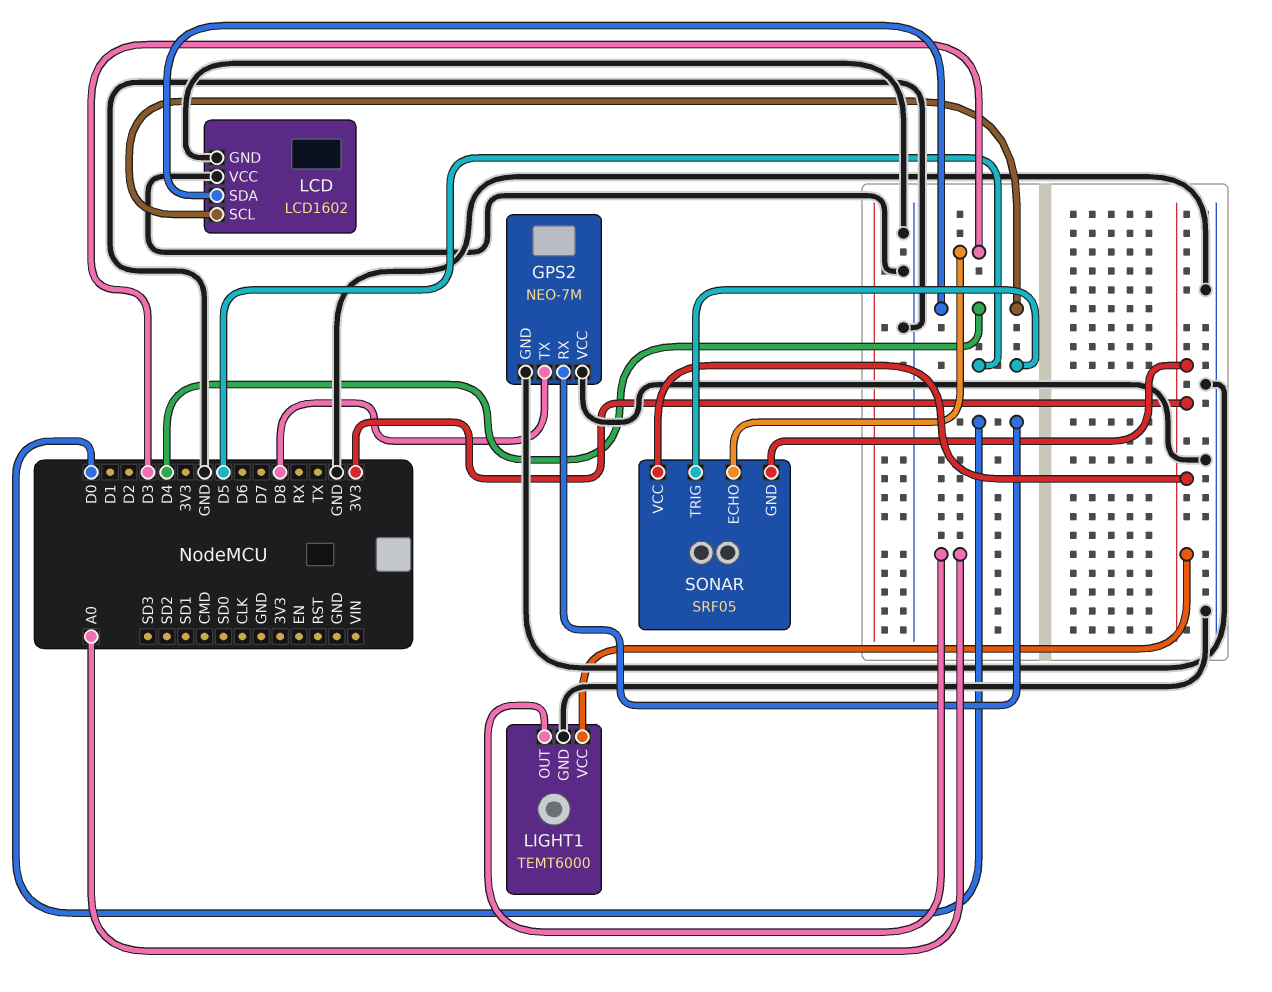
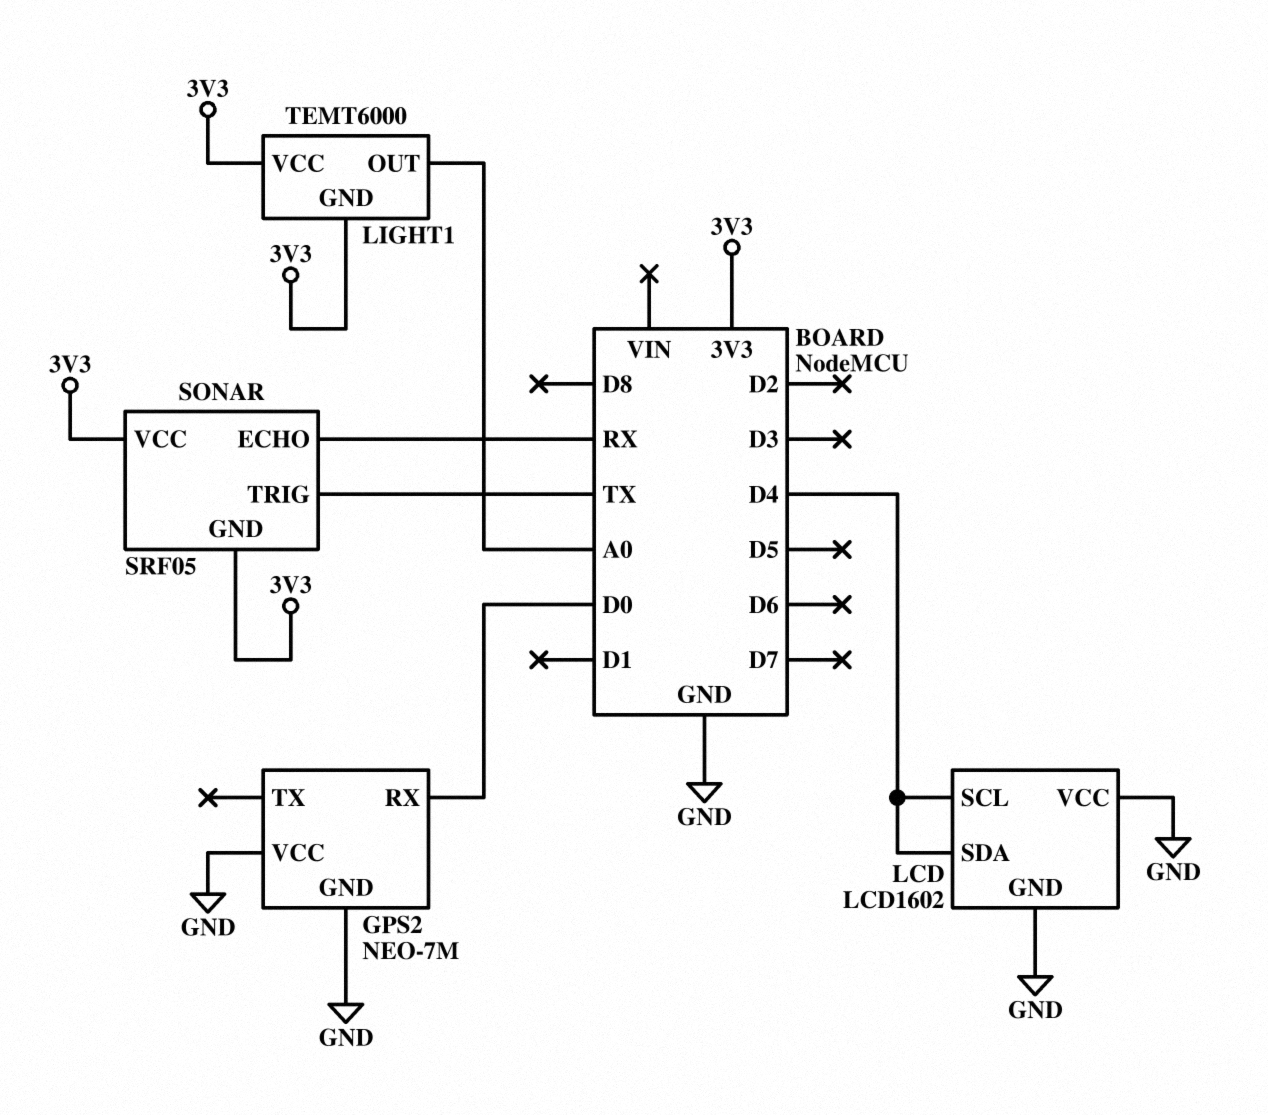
GPS2 pin TX: D8 -> none
LIGHT1 pin GND: GND -> 3V3
SONAR pin ECHO: D3 -> RX
SONAR pin TRIG: D5 -> TX

